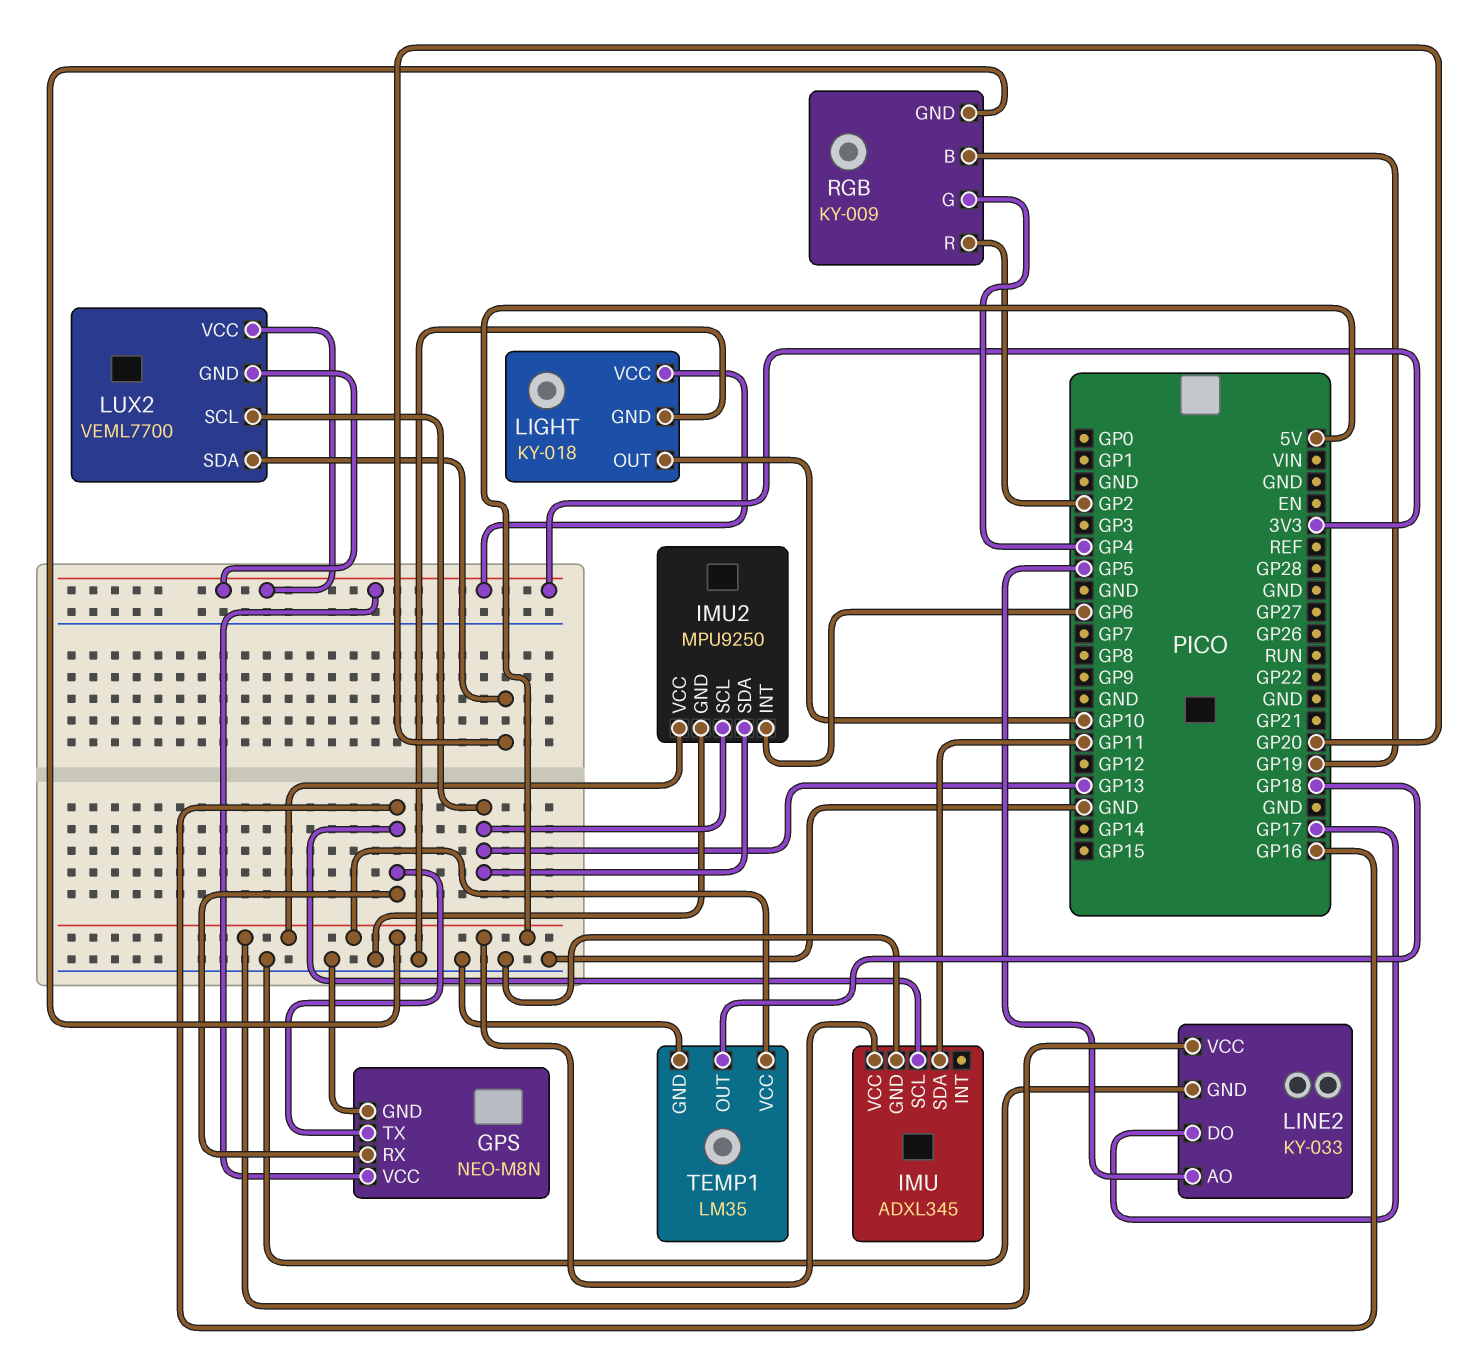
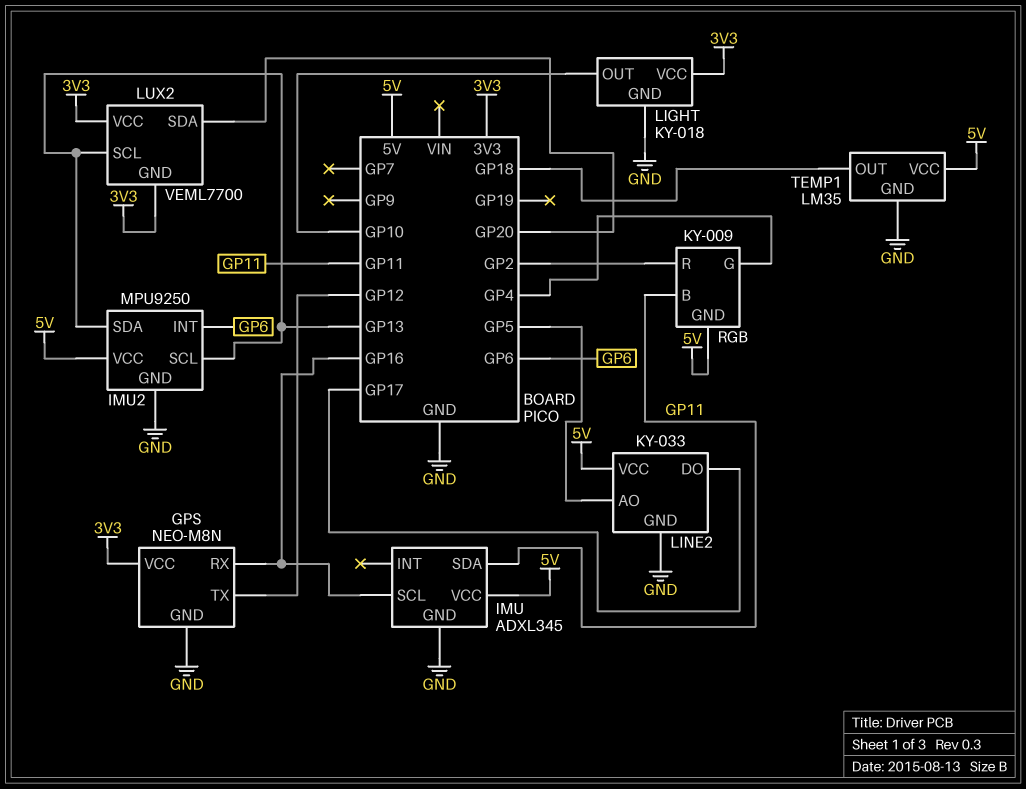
GPS pin TX: GP16 -> GP12
RGB pin B: GP19 -> GP11

